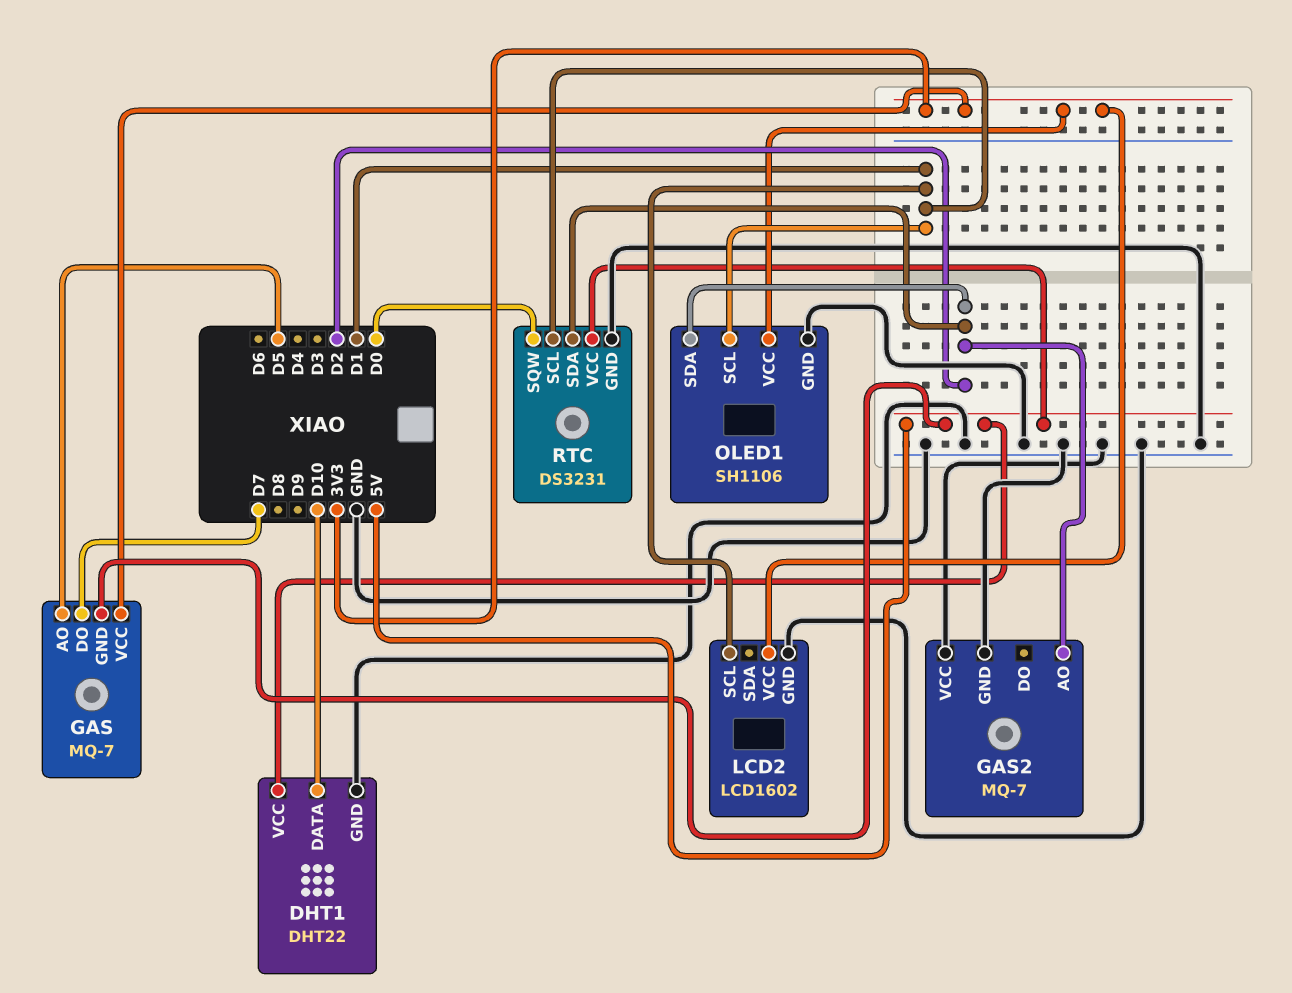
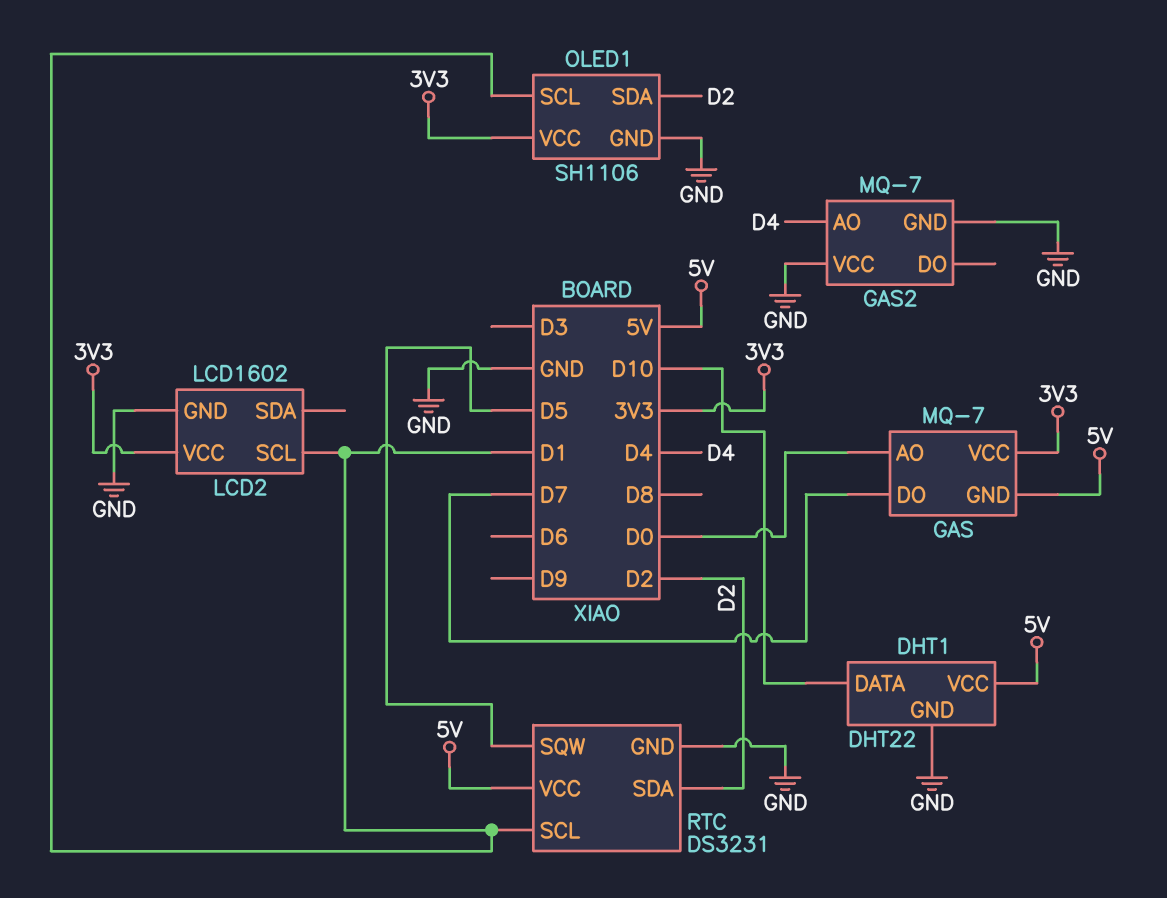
GAS pin AO: D5 -> D0
GAS2 pin AO: D2 -> D4
RTC pin SQW: D0 -> D5

